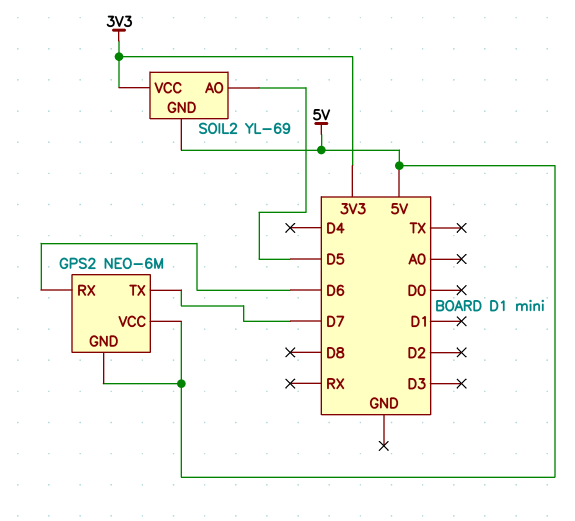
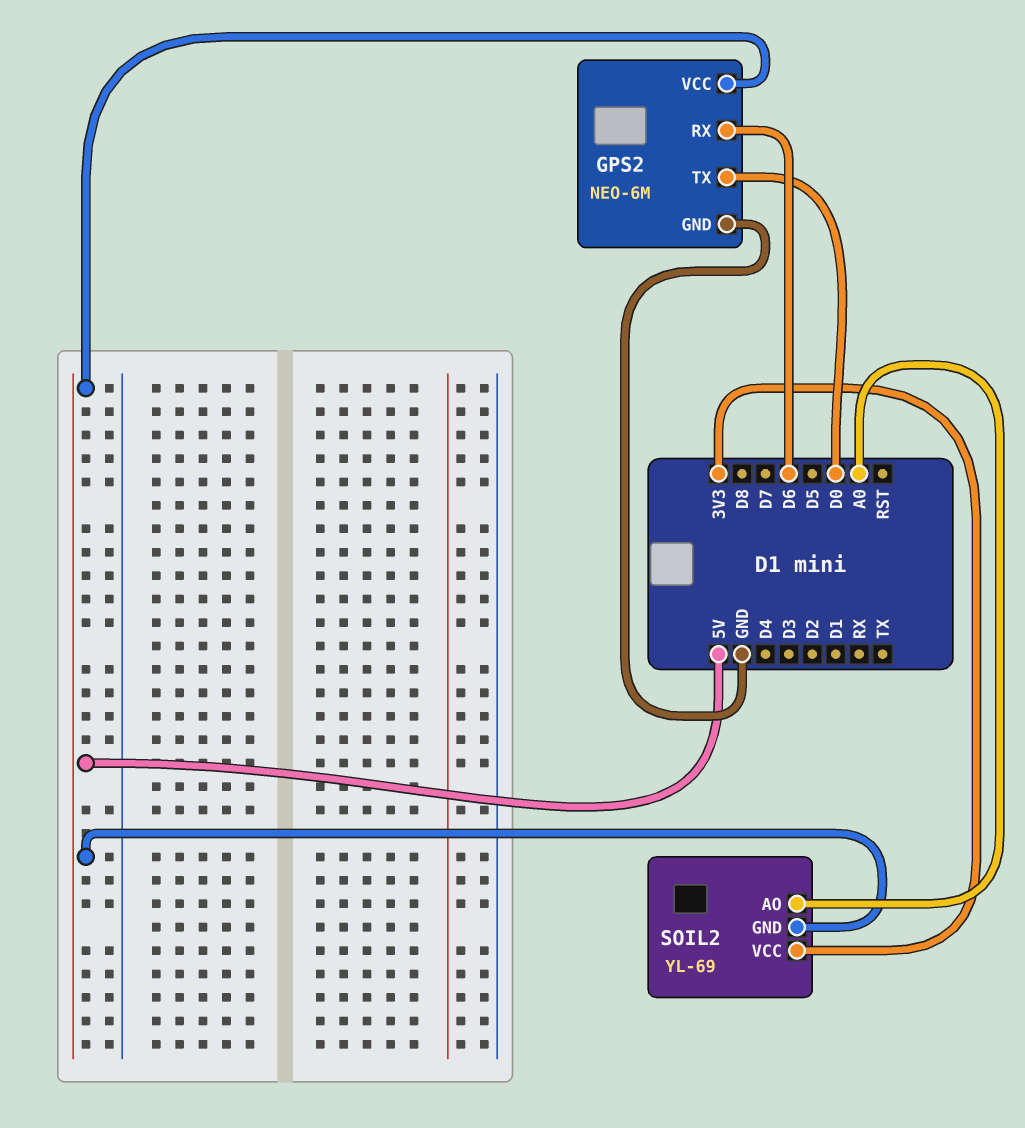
GPS2 pin GND: 5V -> GND
GPS2 pin TX: D7 -> D0
SOIL2 pin AO: D5 -> A0

